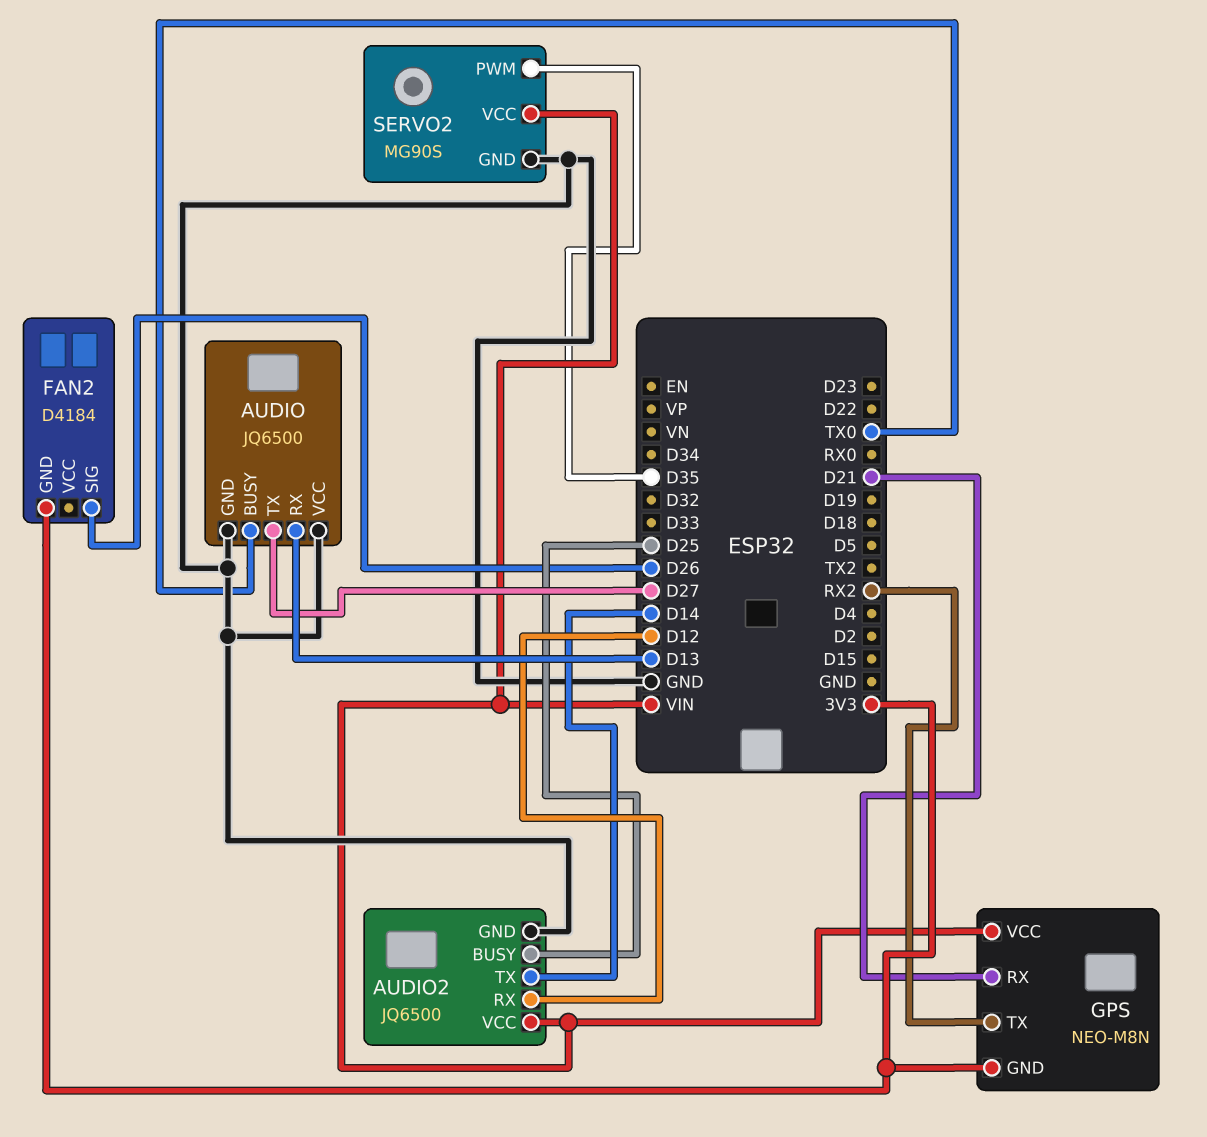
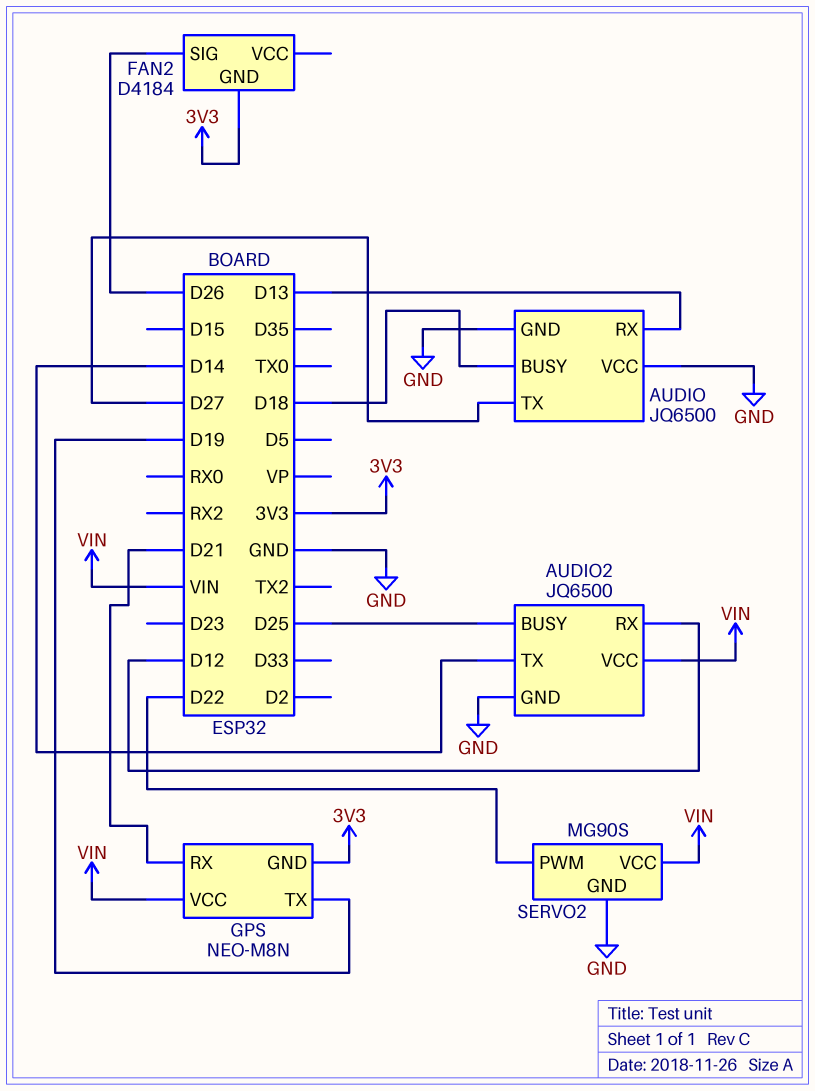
AUDIO pin BUSY: TX0 -> D18
GPS pin TX: RX2 -> D19
SERVO2 pin PWM: D35 -> D22

